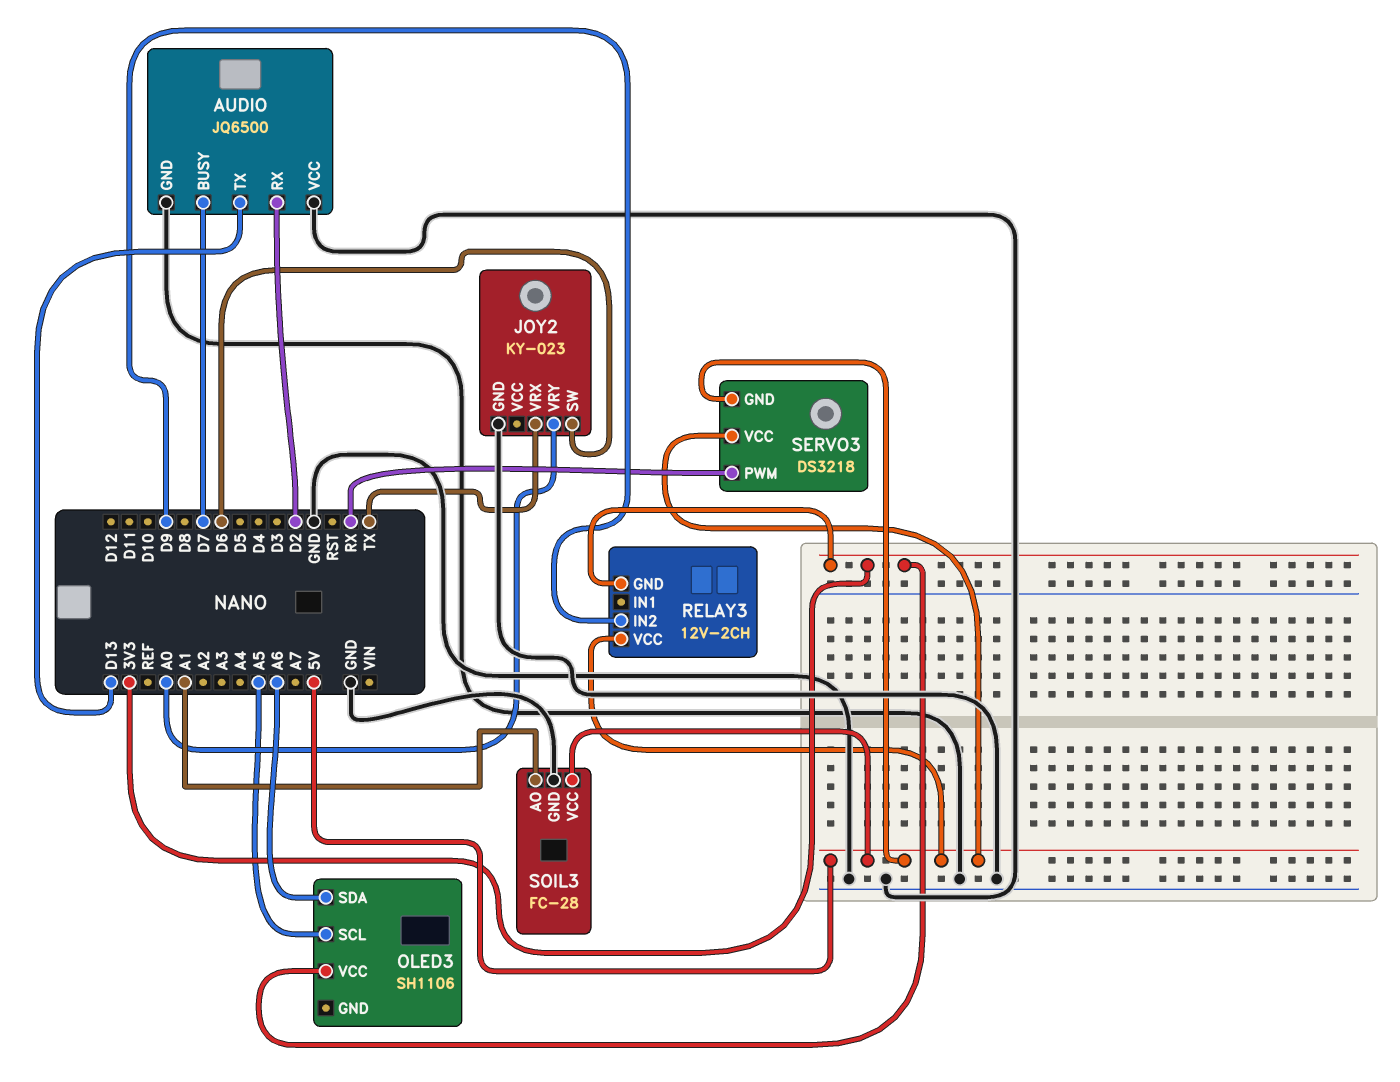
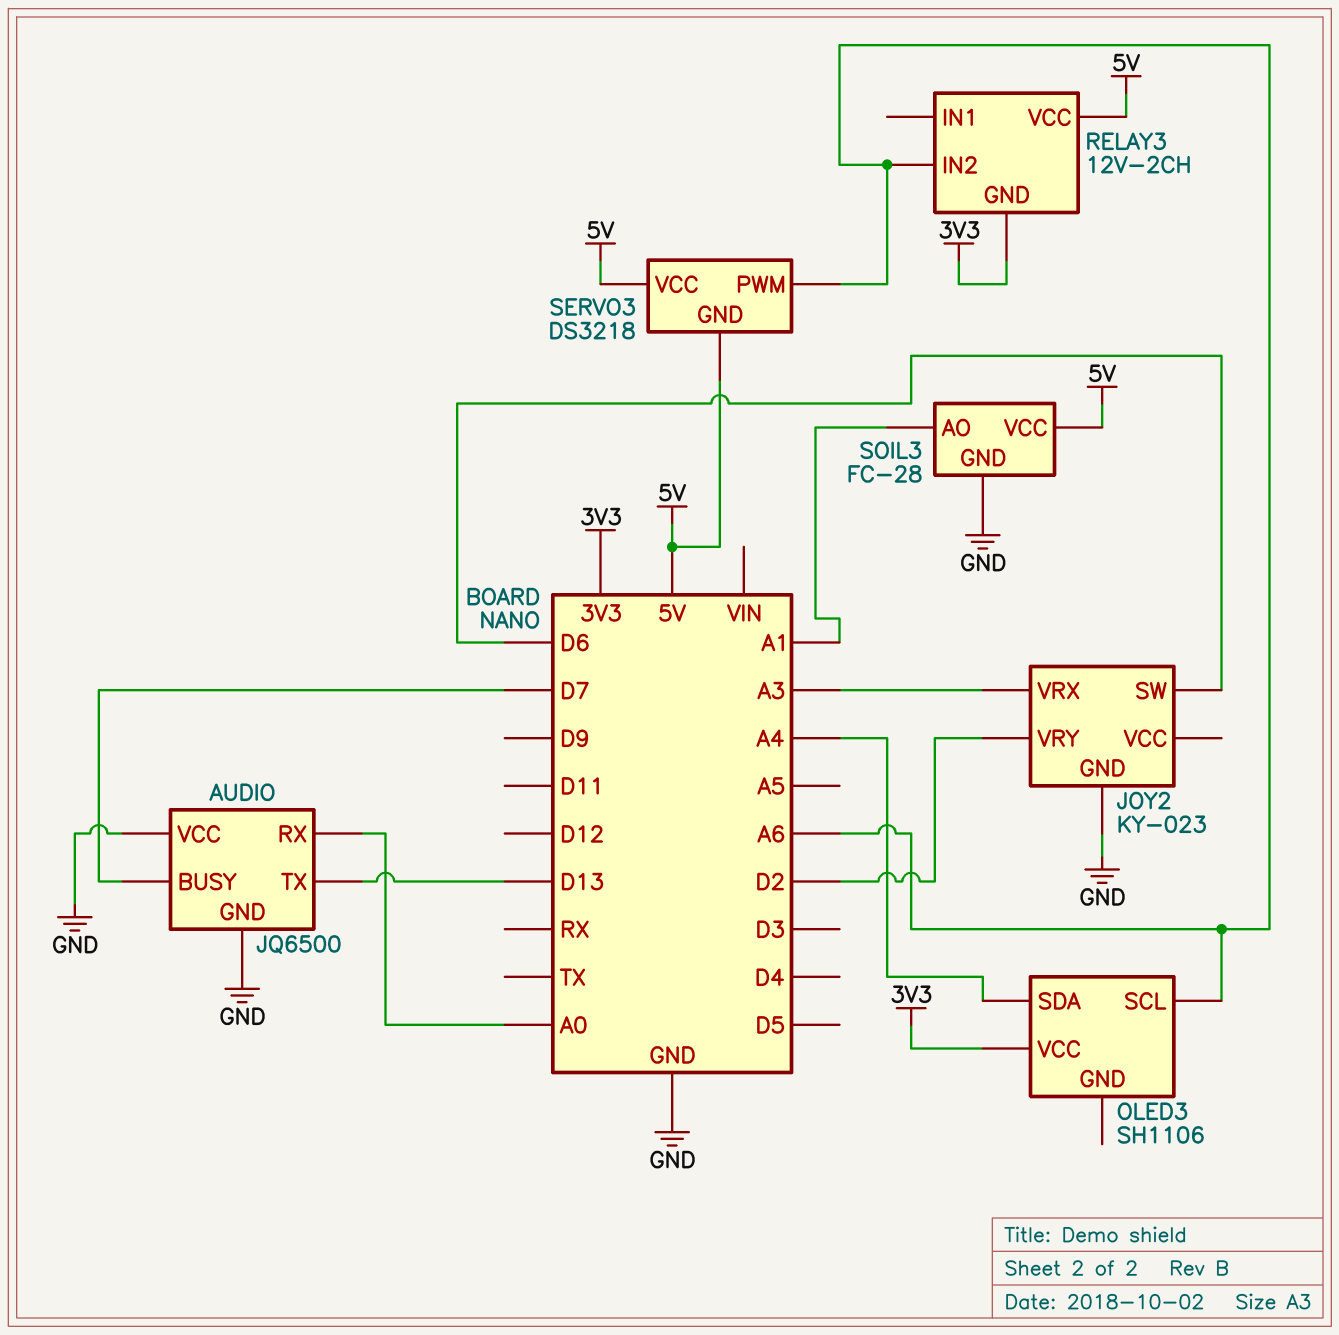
AUDIO pin RX: D2 -> A0
JOY2 pin VRX: TX -> A3
JOY2 pin VRY: A0 -> D2
OLED3 pin SCL: A5 -> A6
OLED3 pin SDA: A6 -> A4
RELAY3 pin IN2: D9 -> A6
SERVO3 pin PWM: RX -> A6

